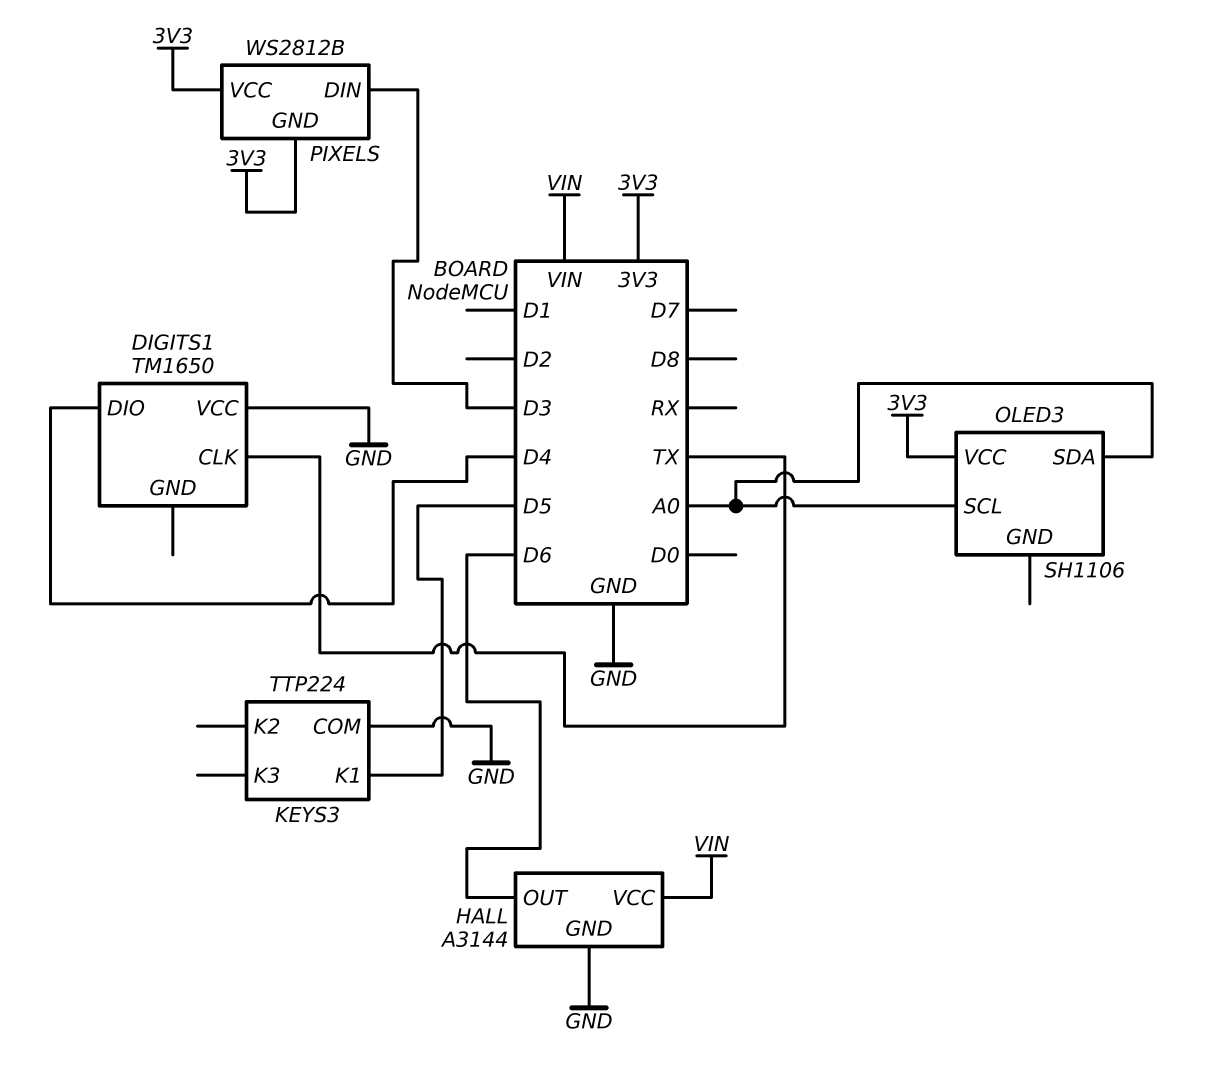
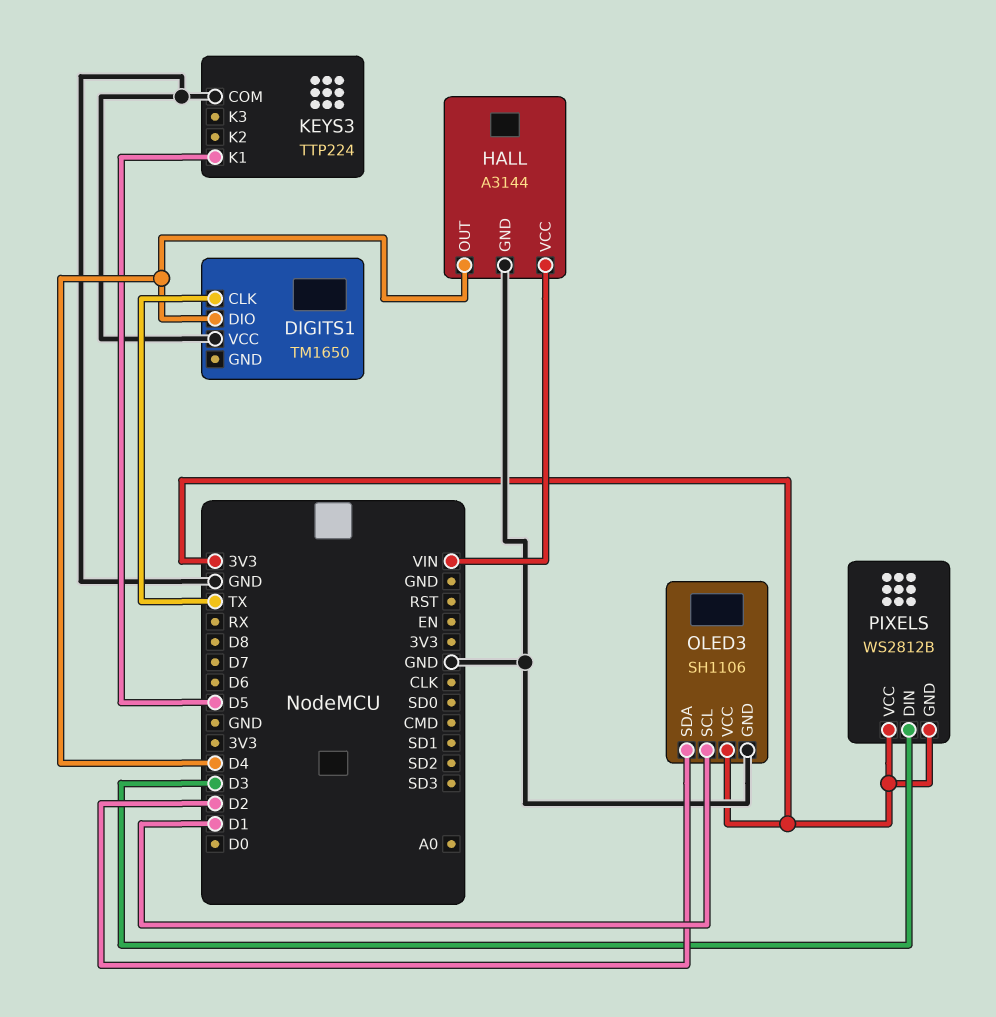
HALL pin OUT: D6 -> D4
OLED3 pin GND: none -> GND
OLED3 pin SCL: A0 -> D1
OLED3 pin SDA: A0 -> D2

